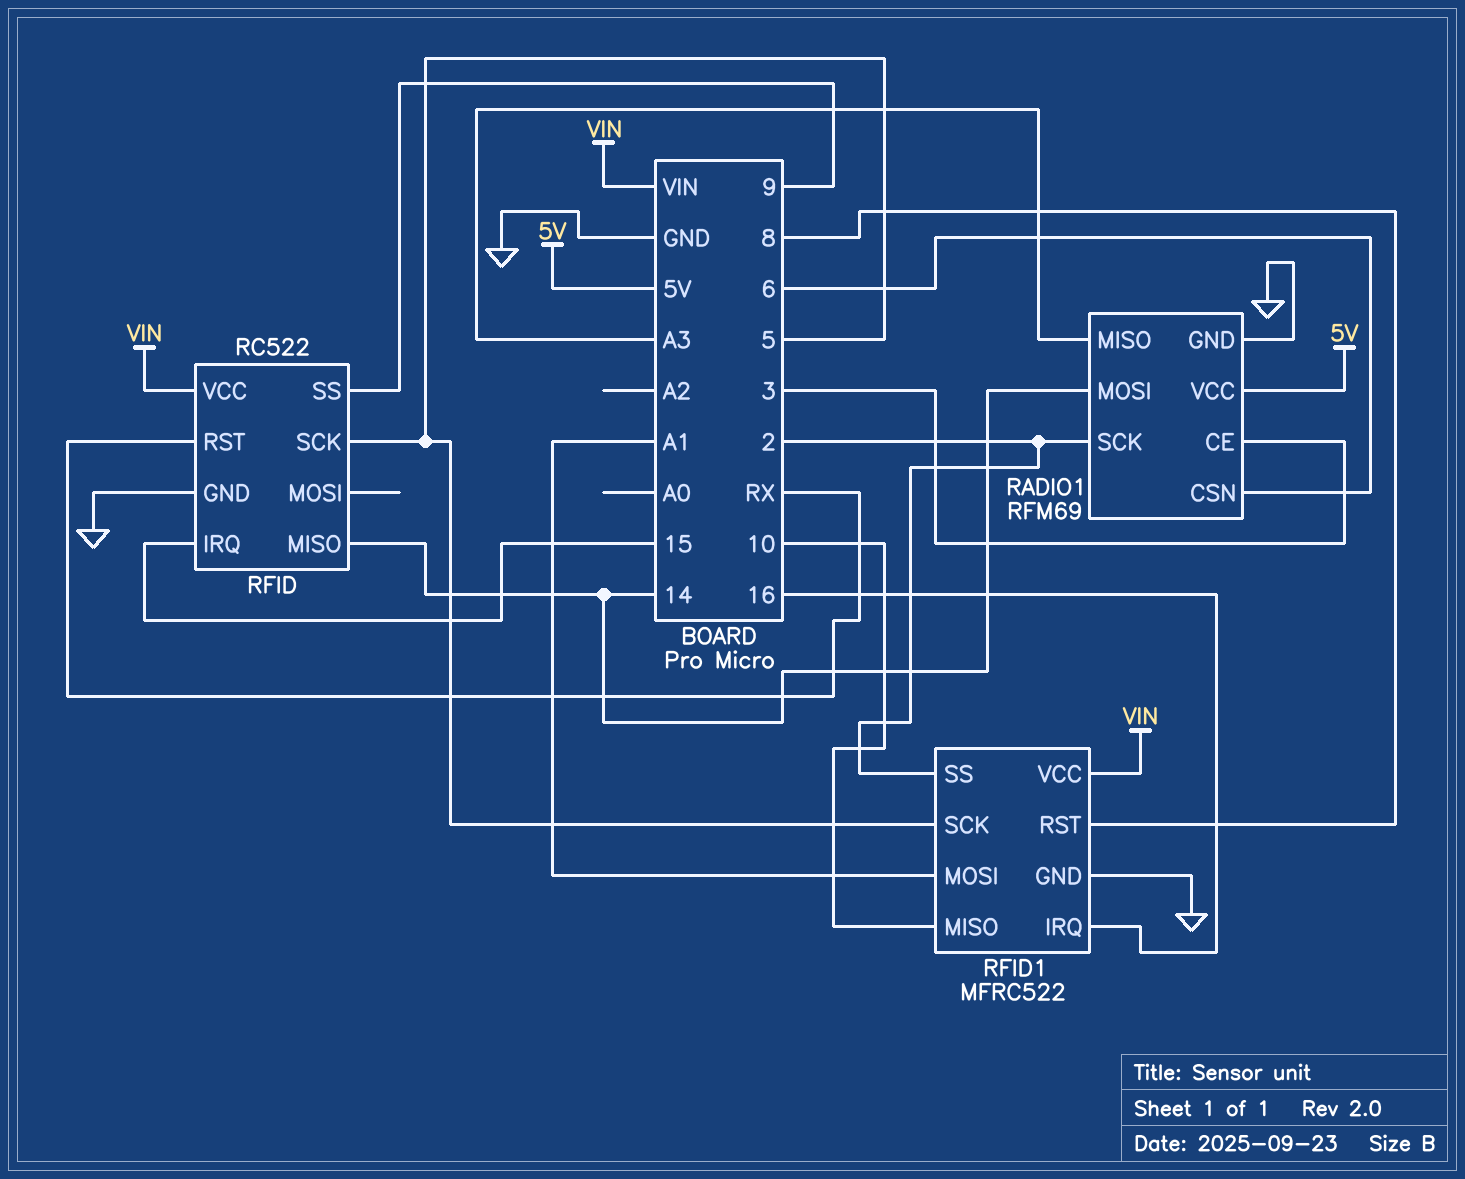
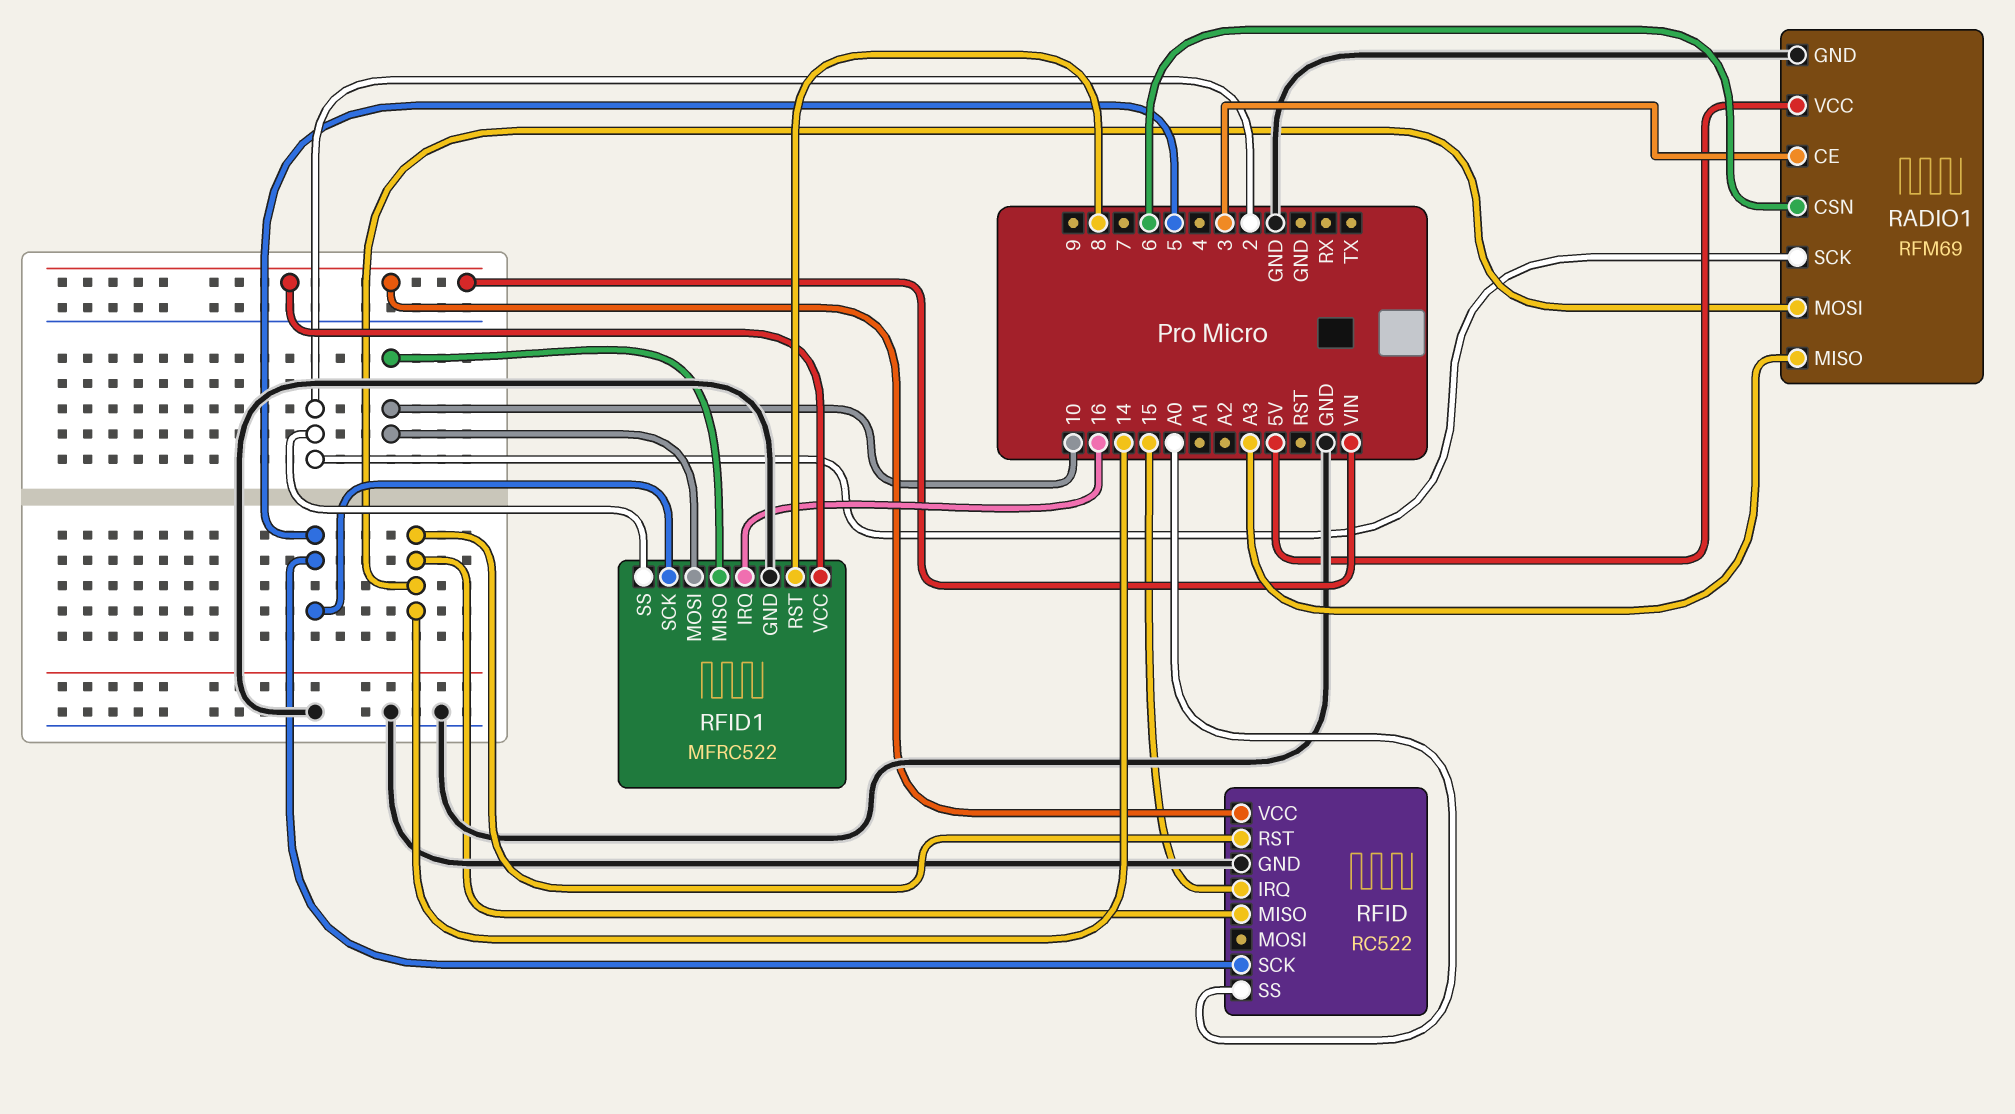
RFID pin RST: RX -> 14
RFID pin SS: 9 -> A0
RFID1 pin MOSI: A1 -> 10

